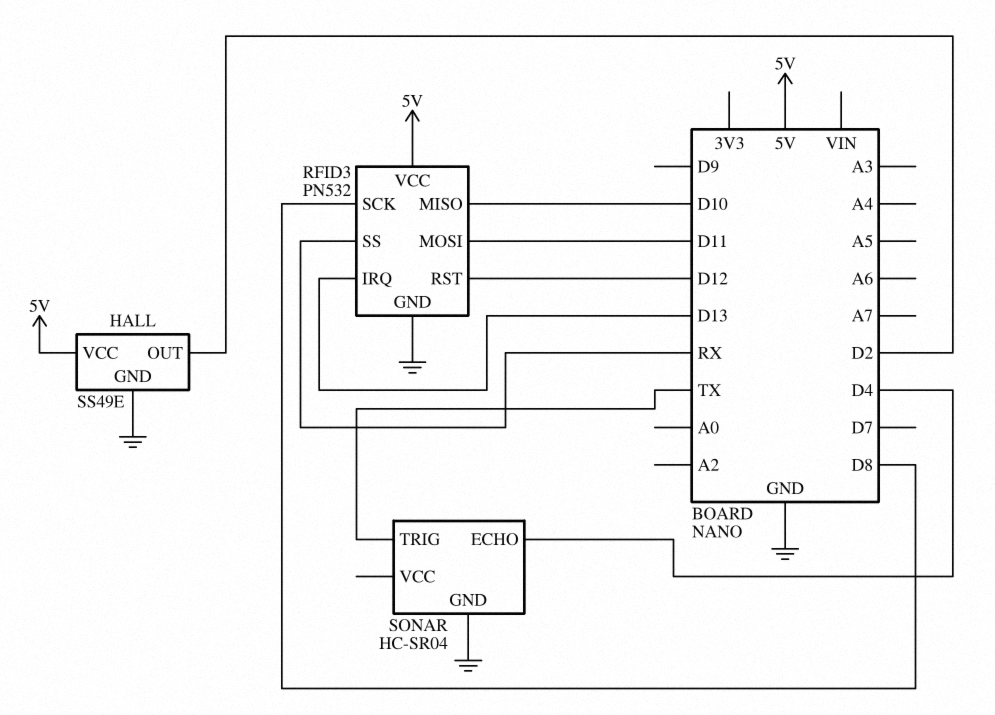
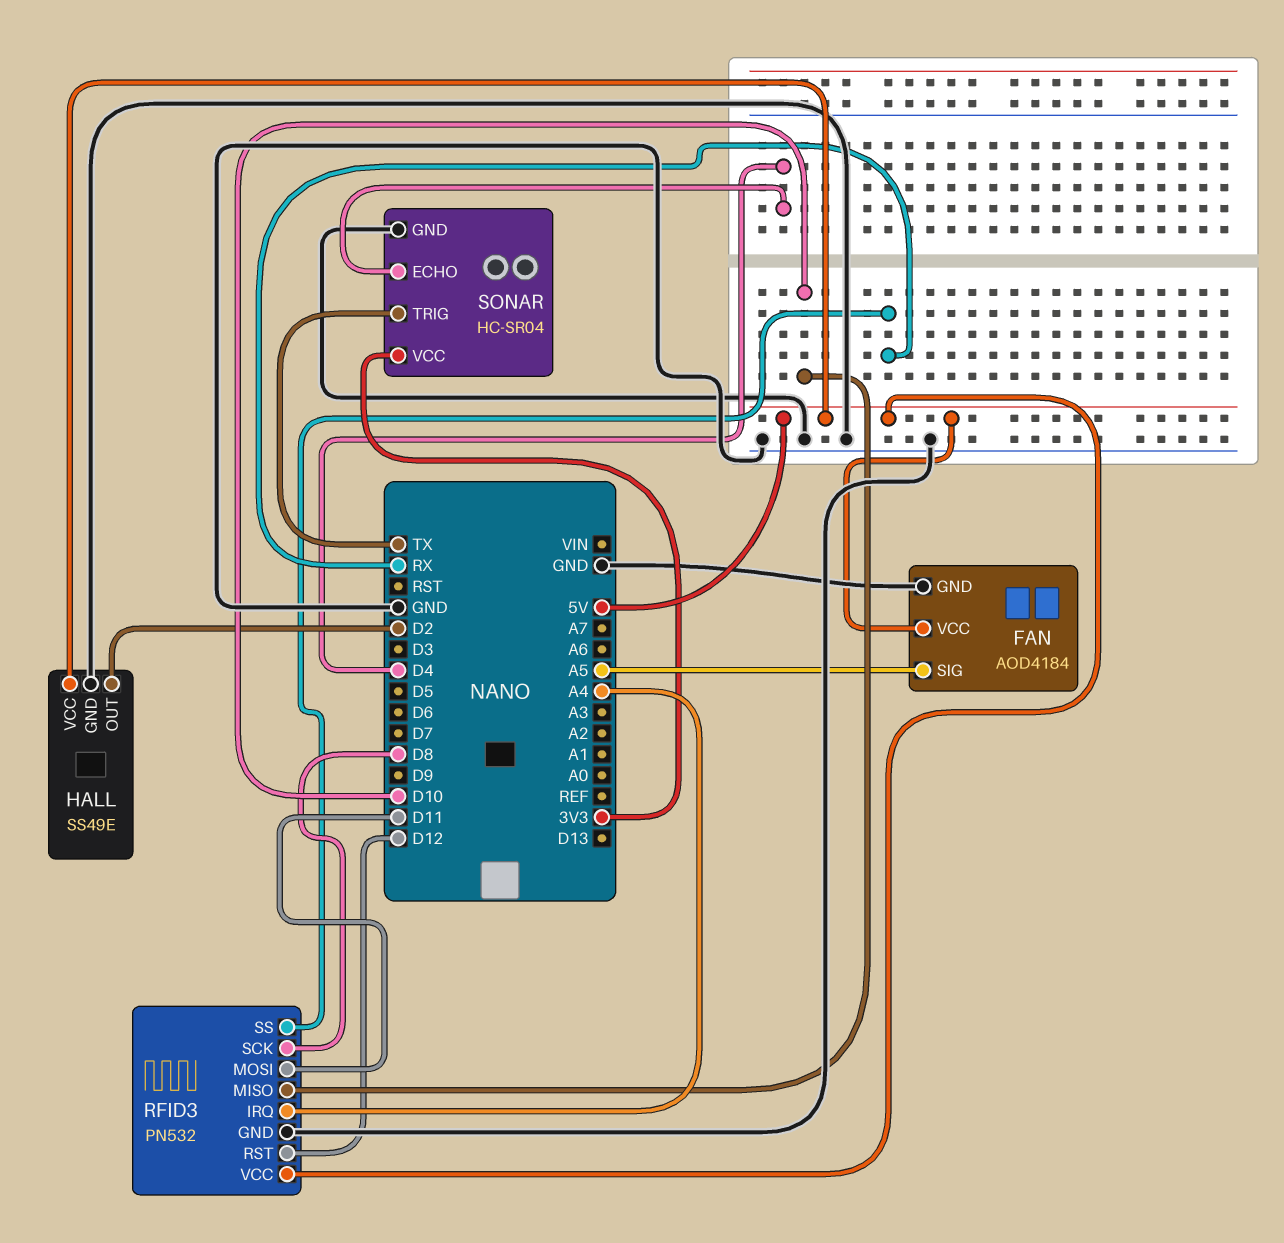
FAN: none -> AOD4184
FAN pin GND: none -> GND
FAN pin SIG: none -> A5
FAN pin VCC: none -> 5V
RFID3 pin IRQ: D13 -> A4
SONAR pin VCC: none -> 3V3

